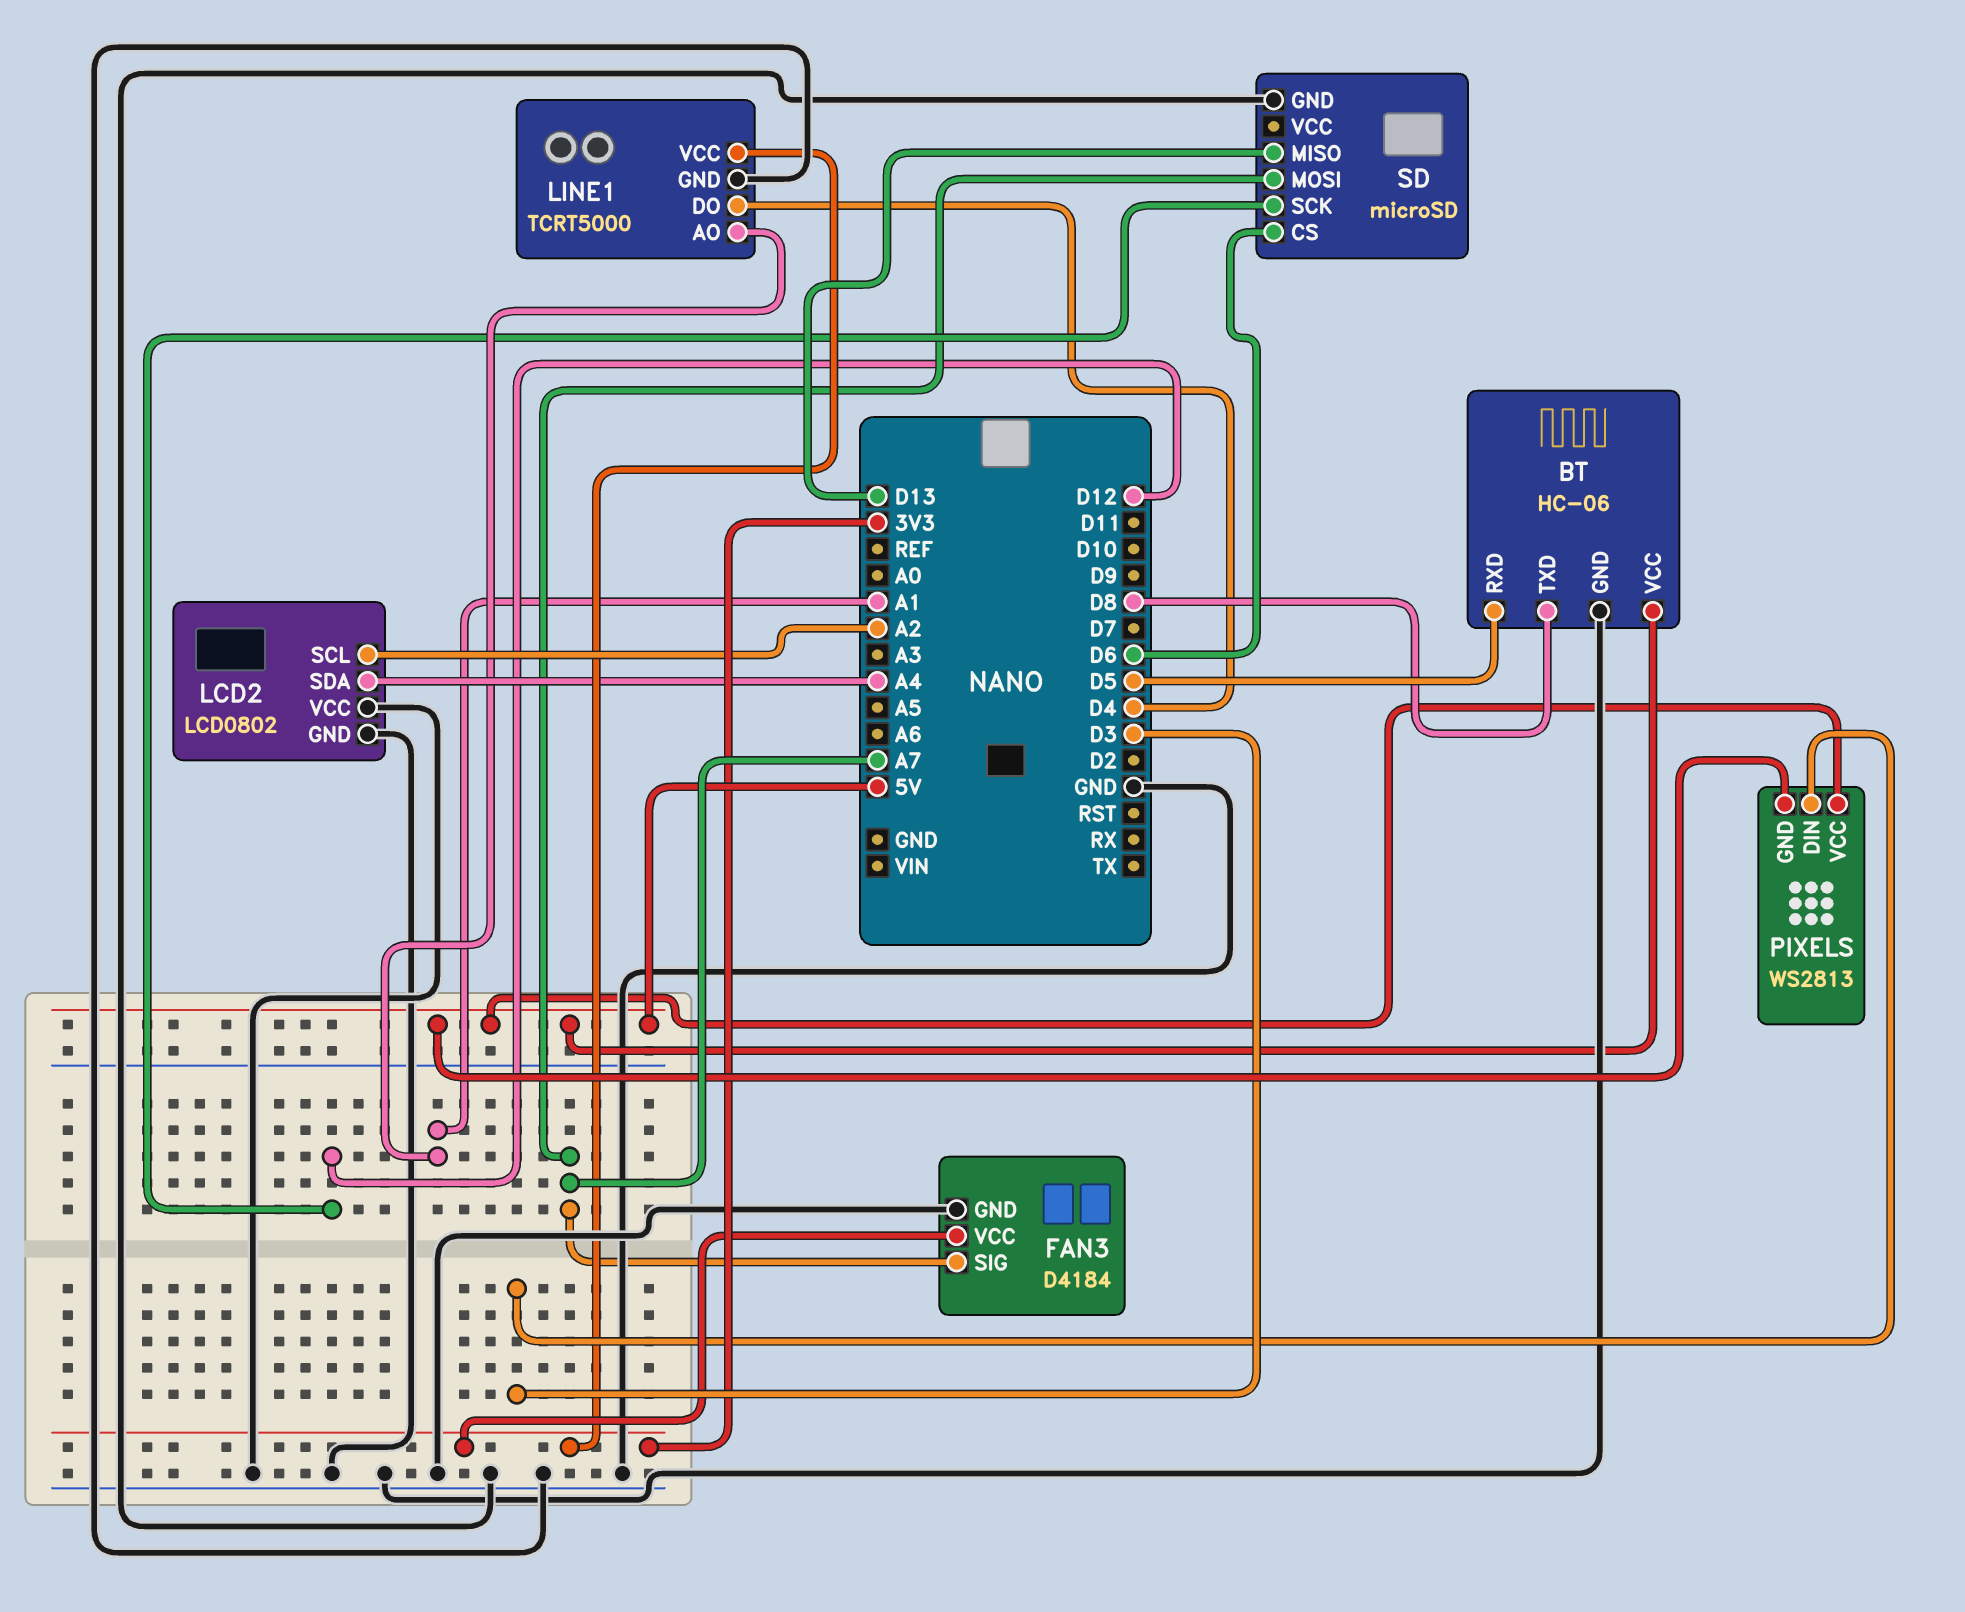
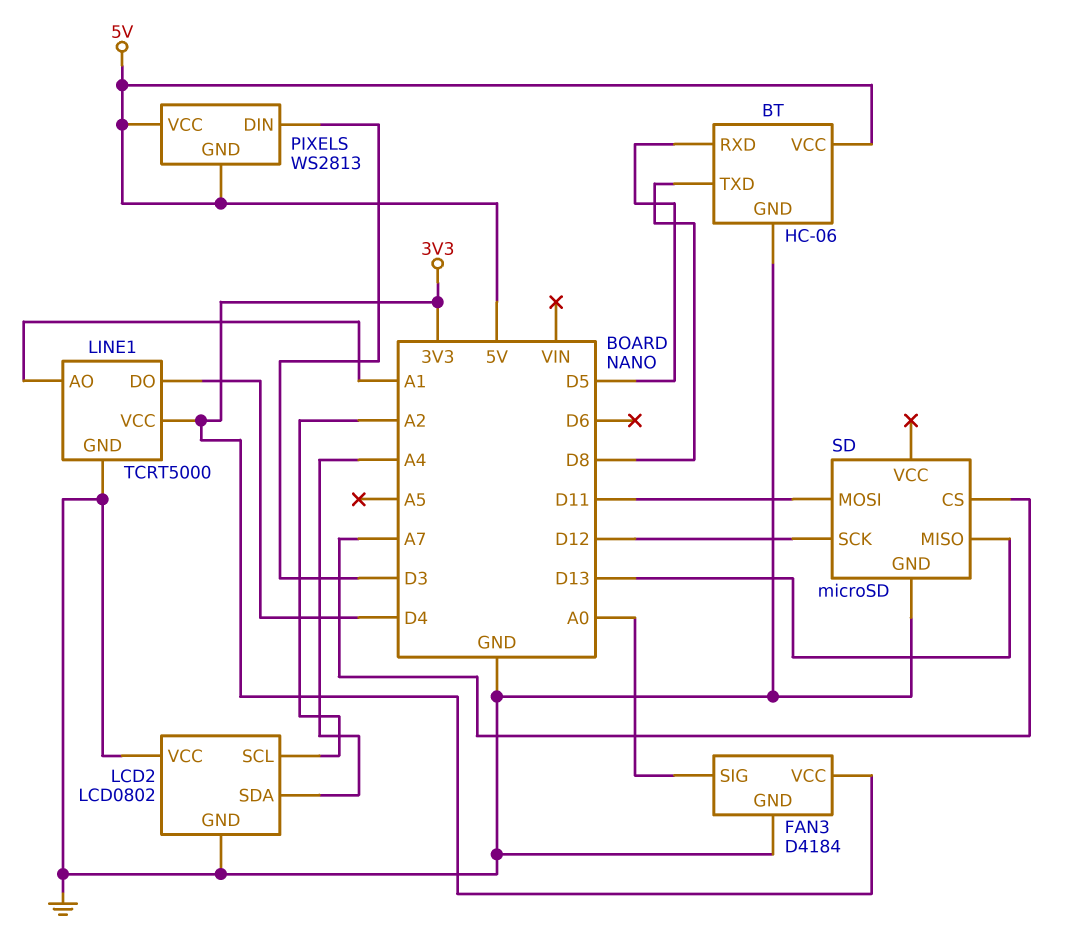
FAN3 pin SIG: A7 -> A0
SD pin CS: D6 -> A7
SD pin MOSI: A7 -> D11

